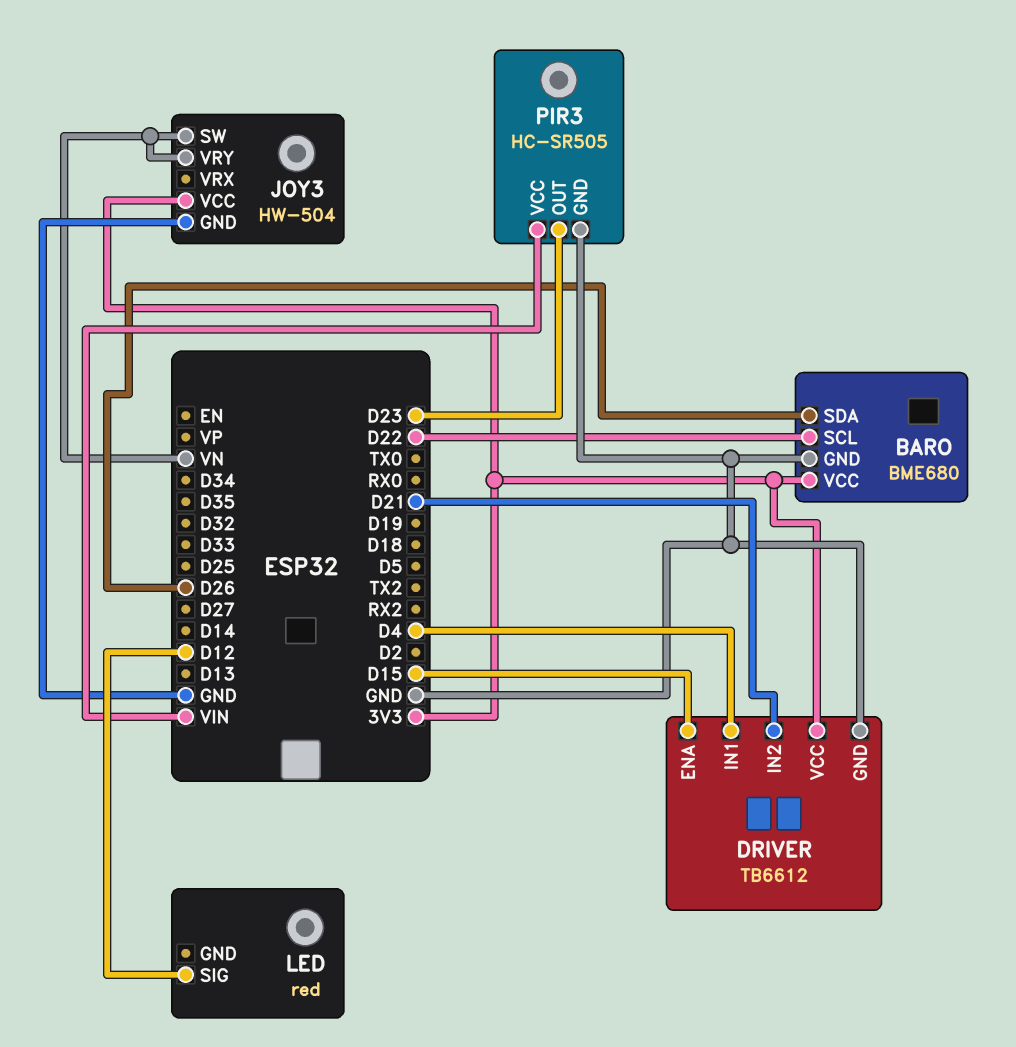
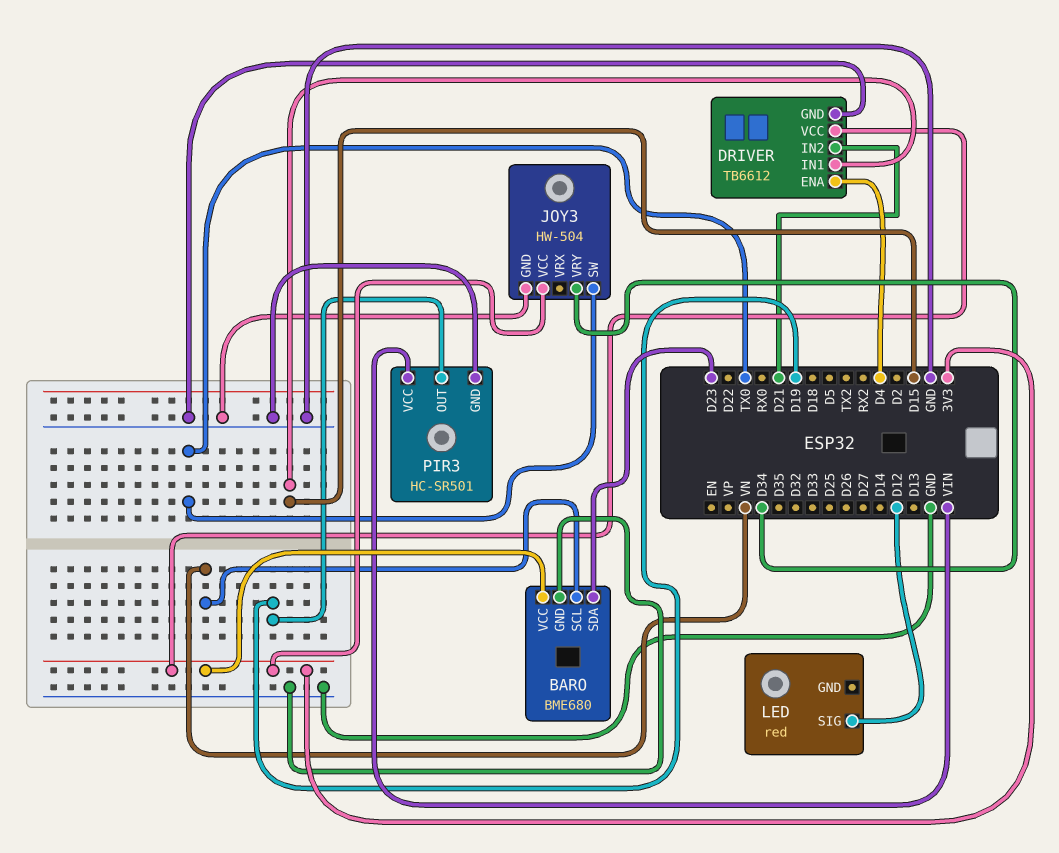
BARO pin SCL: D22 -> VN
BARO pin SDA: D26 -> D23
DRIVER pin ENA: D15 -> D4
DRIVER pin IN1: D4 -> D15
JOY3 pin SW: VN -> TX0
JOY3 pin VRY: VN -> D34
PIR3: HC-SR505 -> HC-SR501
PIR3 pin OUT: D23 -> D19

